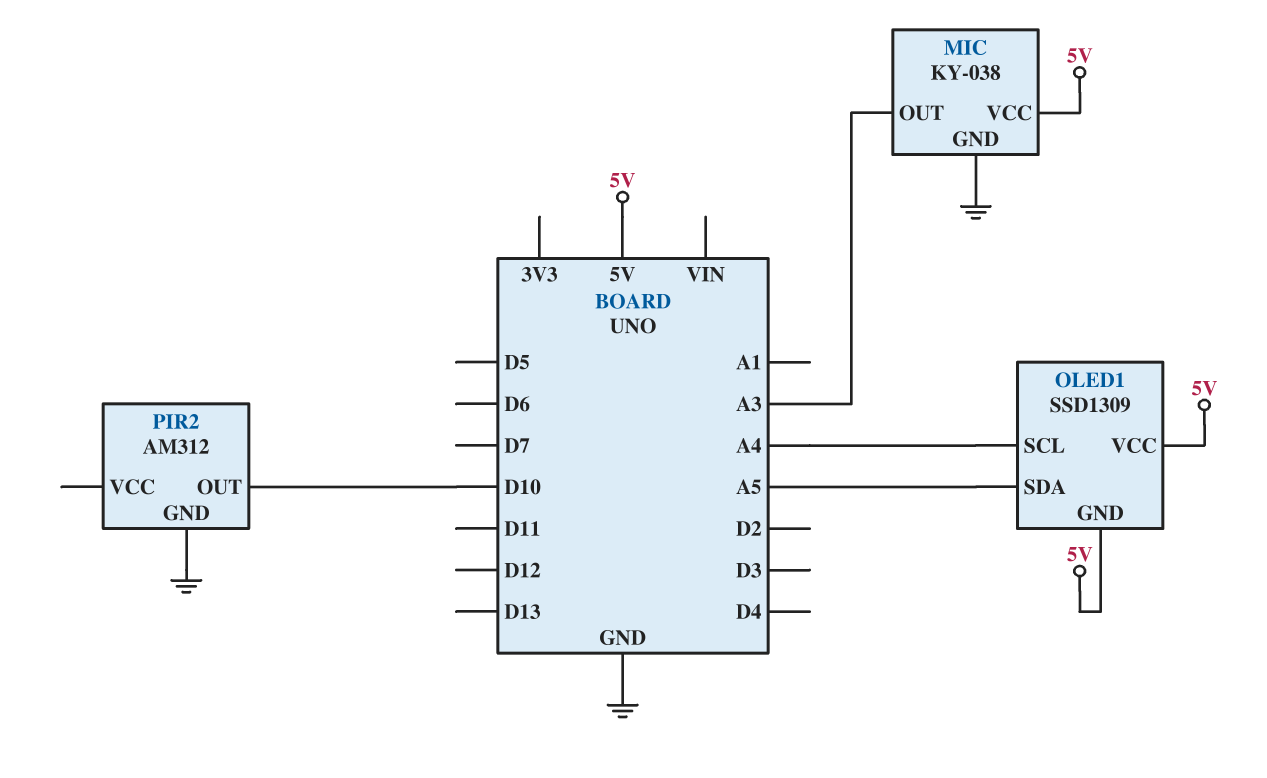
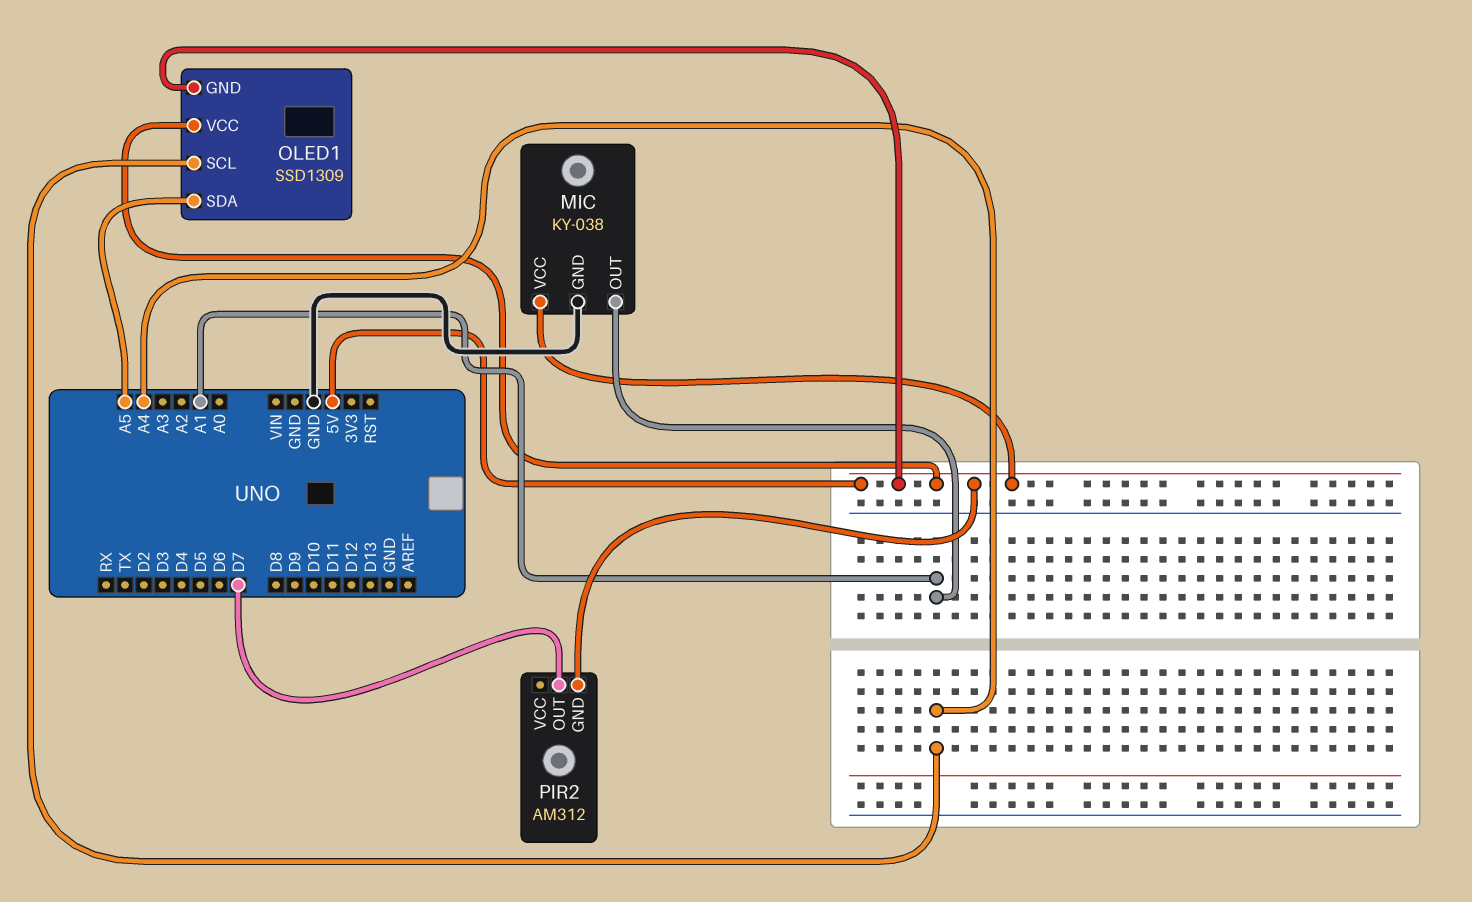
MIC pin OUT: A3 -> A1
PIR2 pin GND: GND -> 5V
PIR2 pin OUT: D10 -> D7

